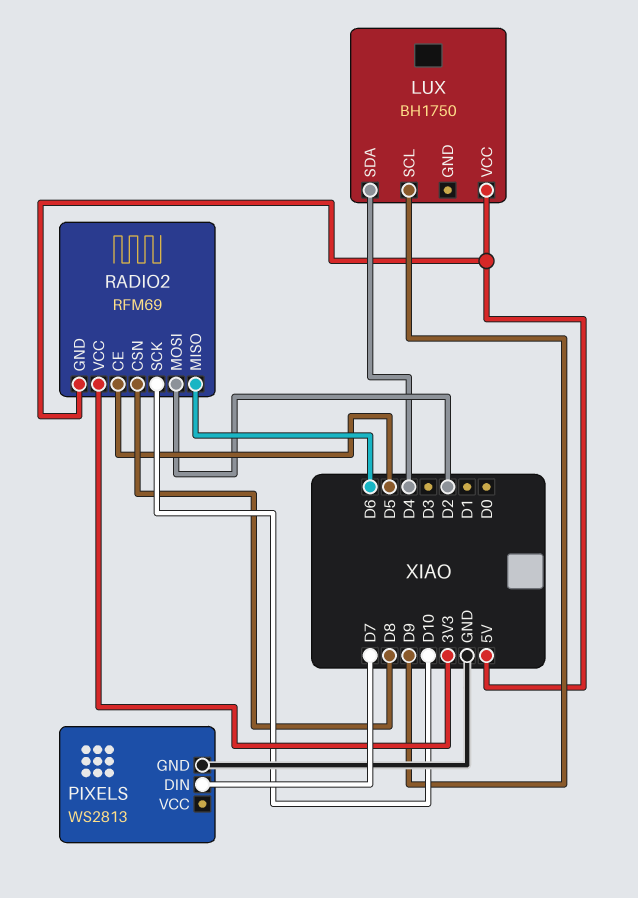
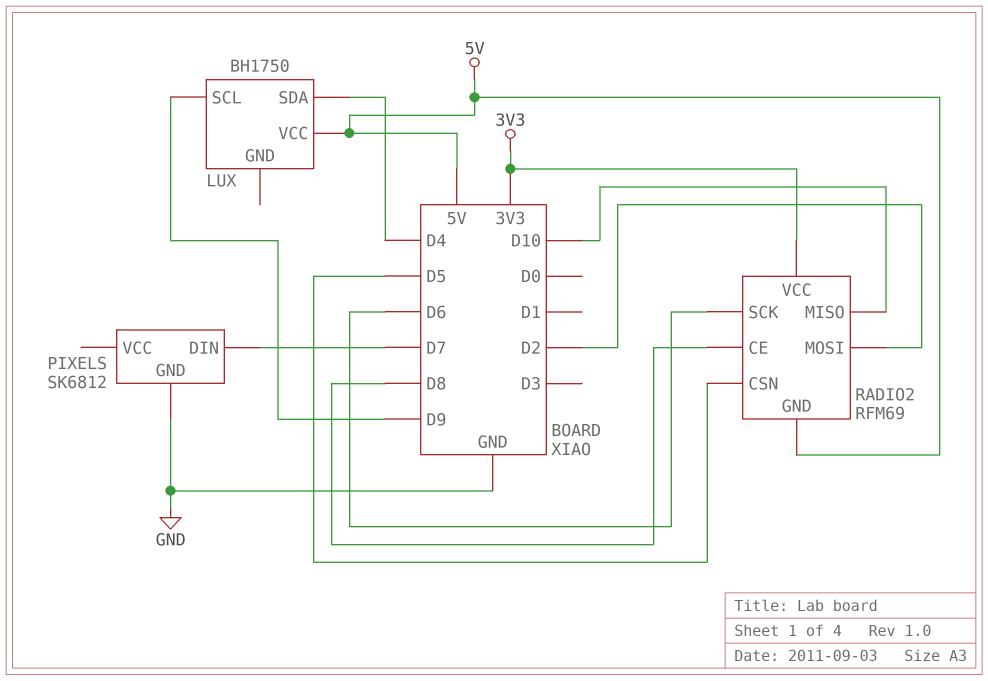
PIXELS: WS2813 -> SK6812
RADIO2 pin CE: D5 -> D8
RADIO2 pin CSN: D8 -> D5
RADIO2 pin MISO: D6 -> D10
RADIO2 pin SCK: D10 -> D6

